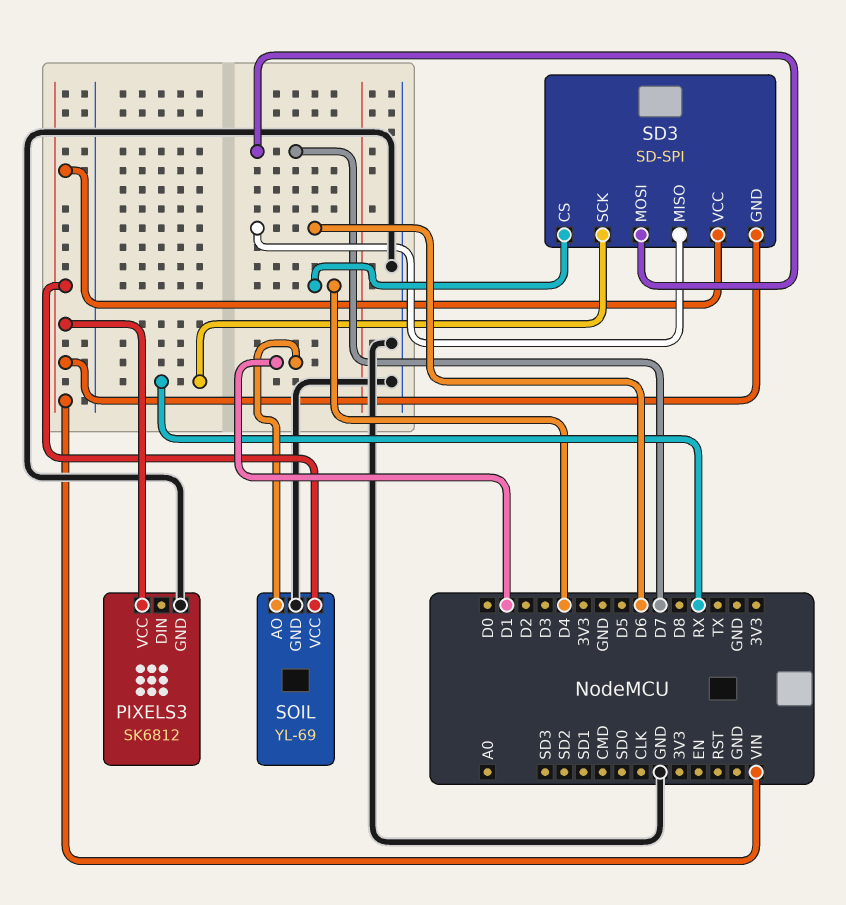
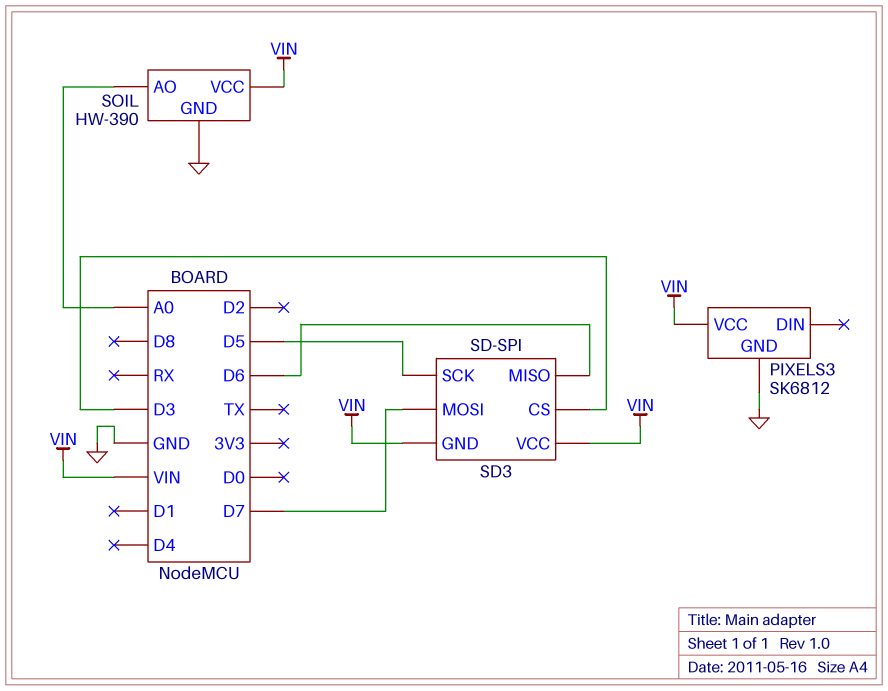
SD3 pin CS: D4 -> D3
SD3 pin SCK: RX -> D5
SOIL: YL-69 -> HW-390
SOIL pin AO: D1 -> A0

